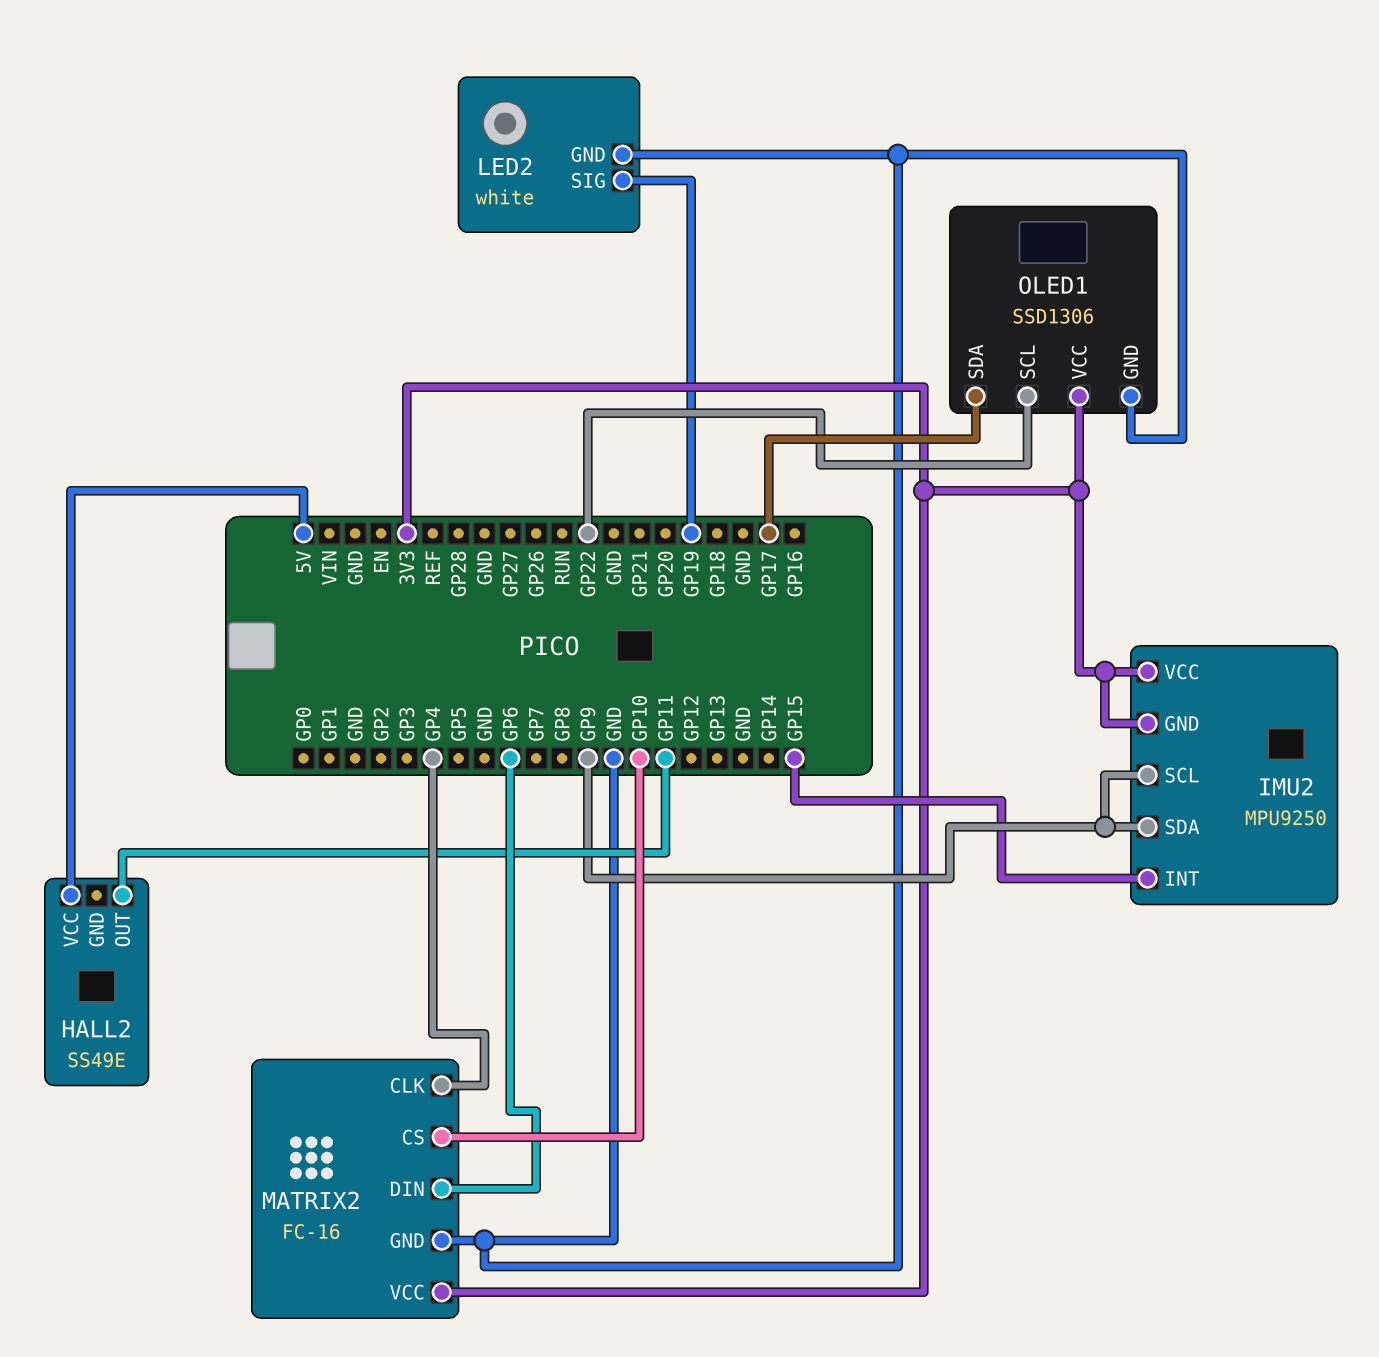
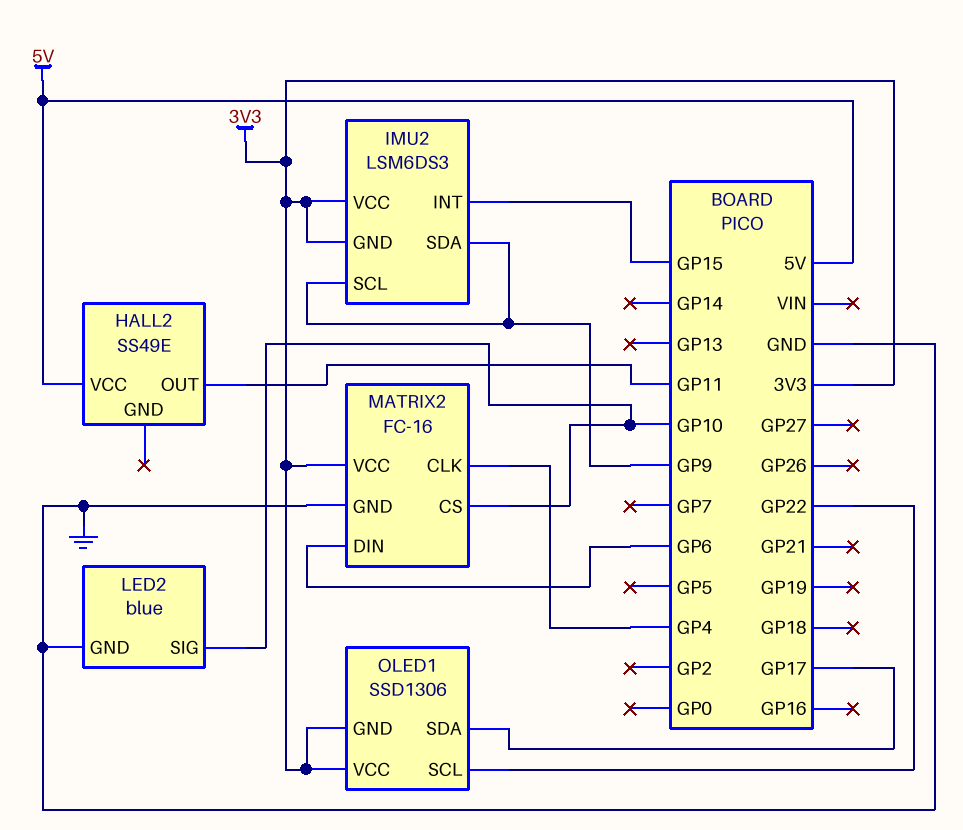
IMU2: MPU9250 -> LSM6DS3
LED2: white -> blue
LED2 pin SIG: GP19 -> GP10
OLED1 pin GND: GND -> 3V3

